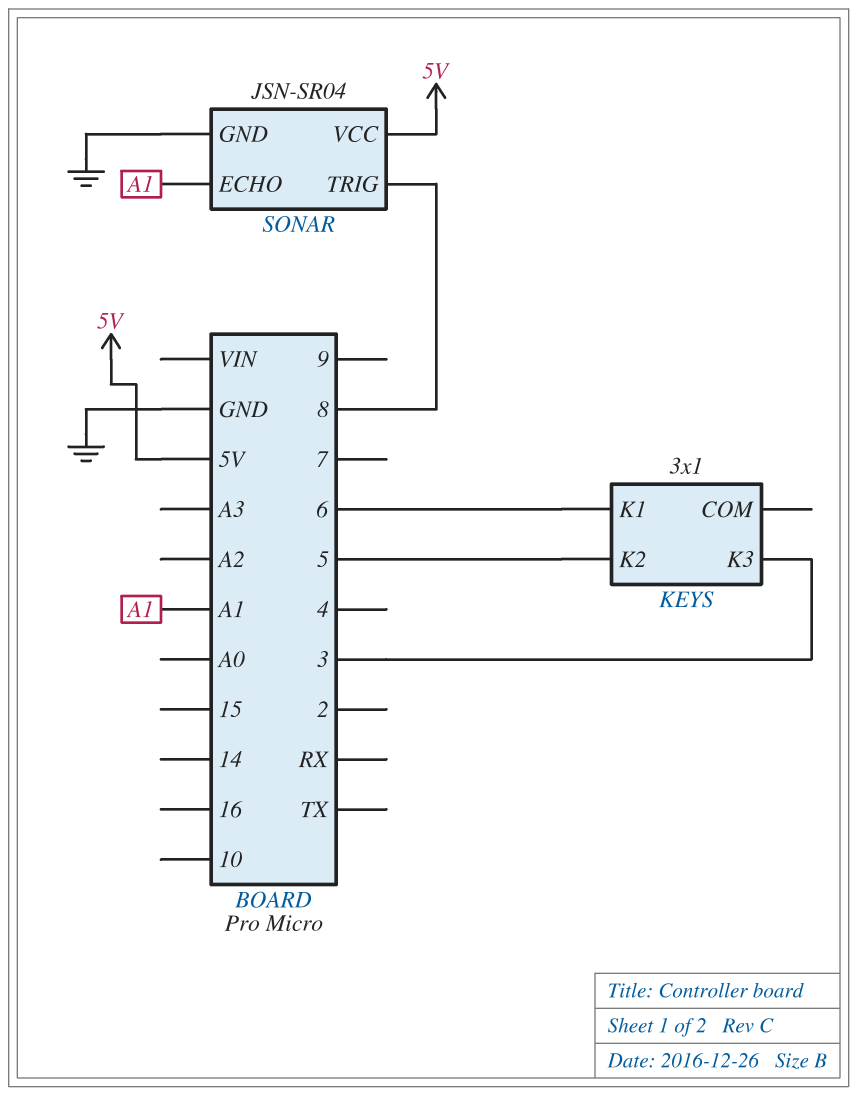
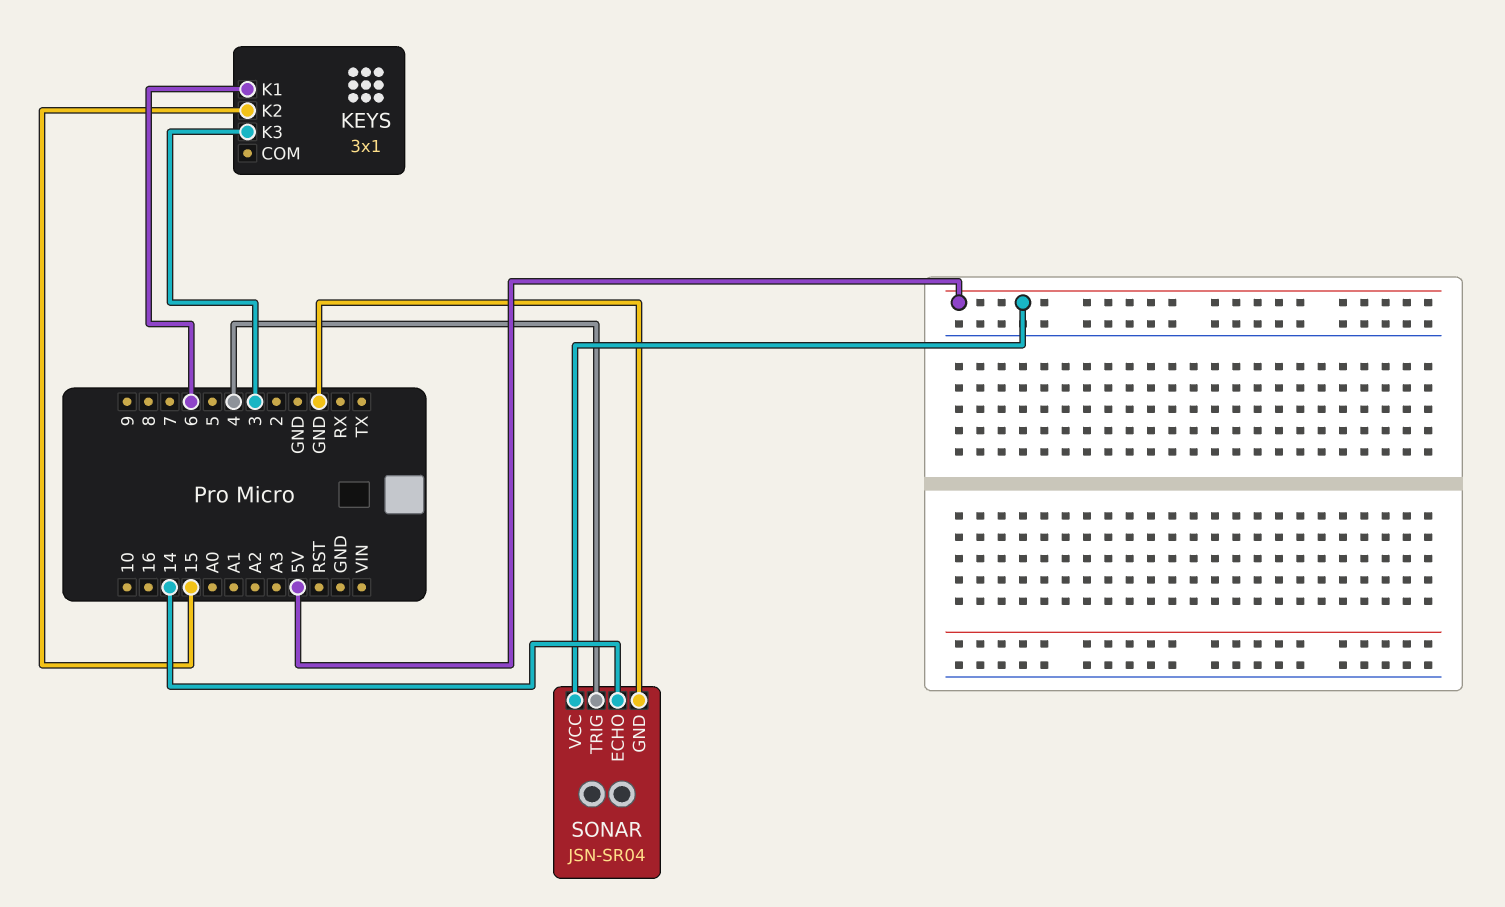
KEYS pin K2: 5 -> 15
SONAR pin ECHO: A1 -> 14
SONAR pin TRIG: 8 -> 4

